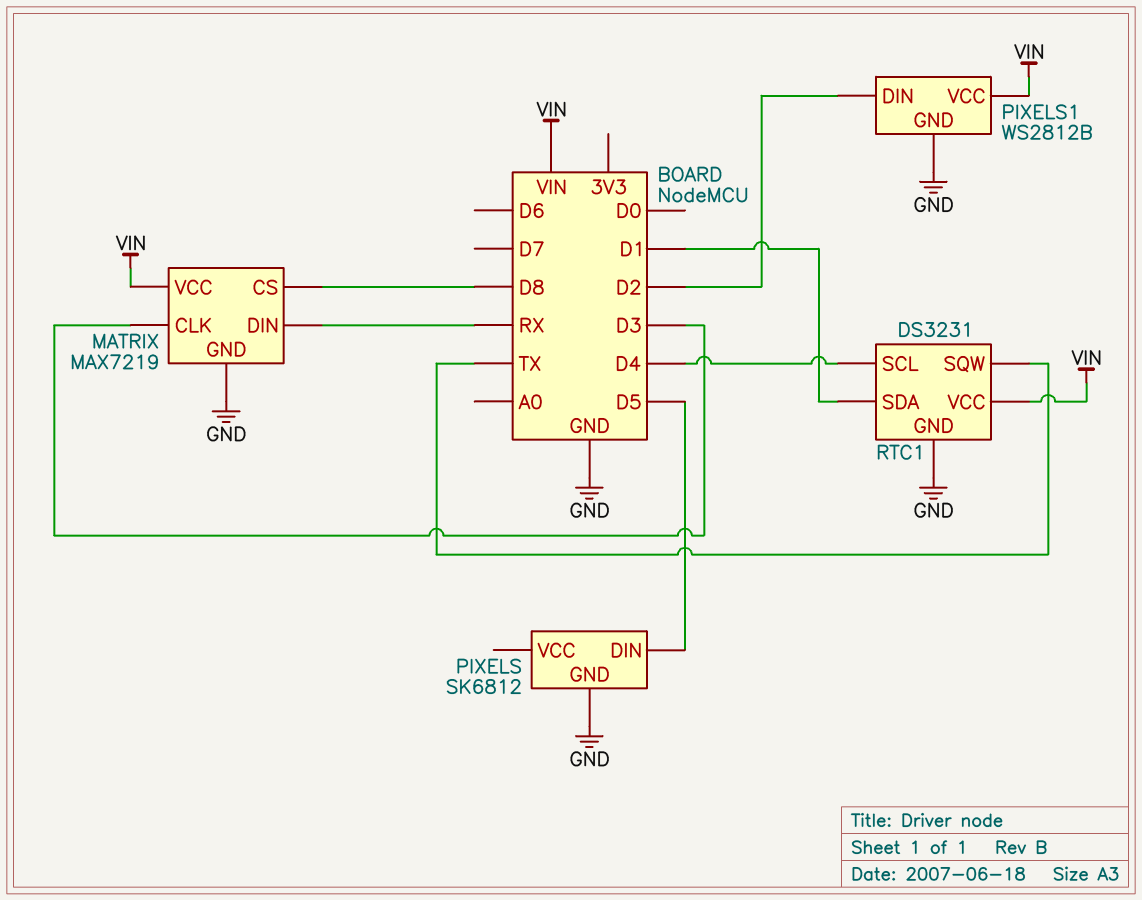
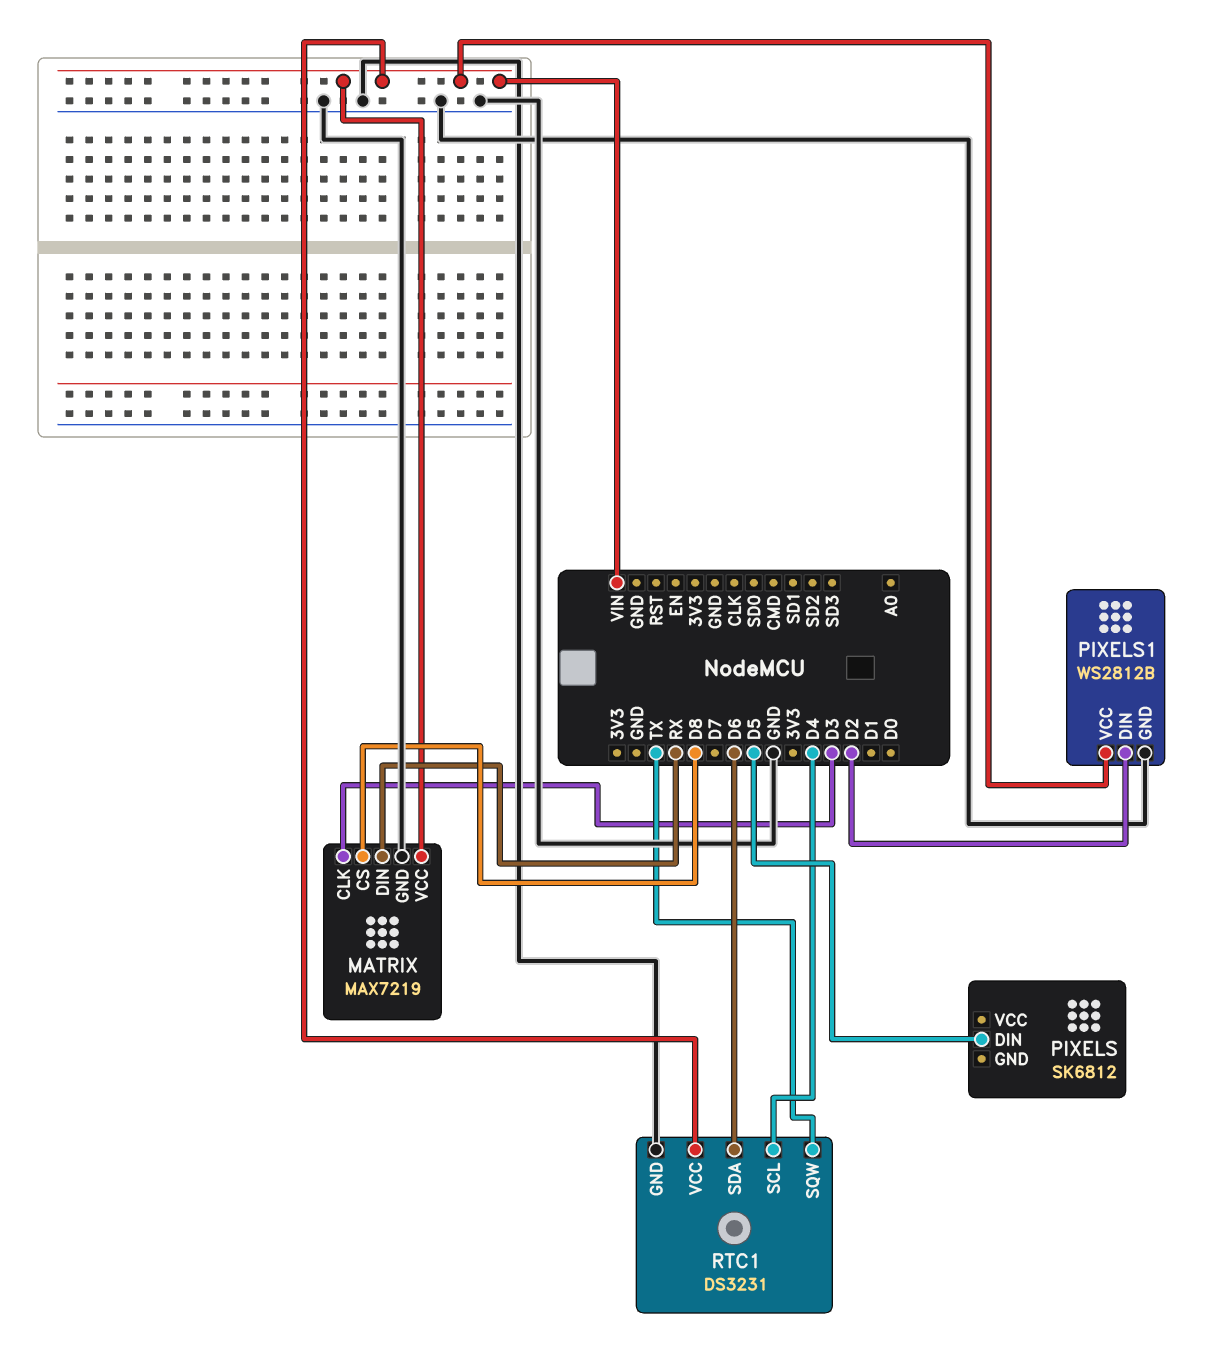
PIXELS pin GND: GND -> none
RTC1 pin SDA: D1 -> D6

